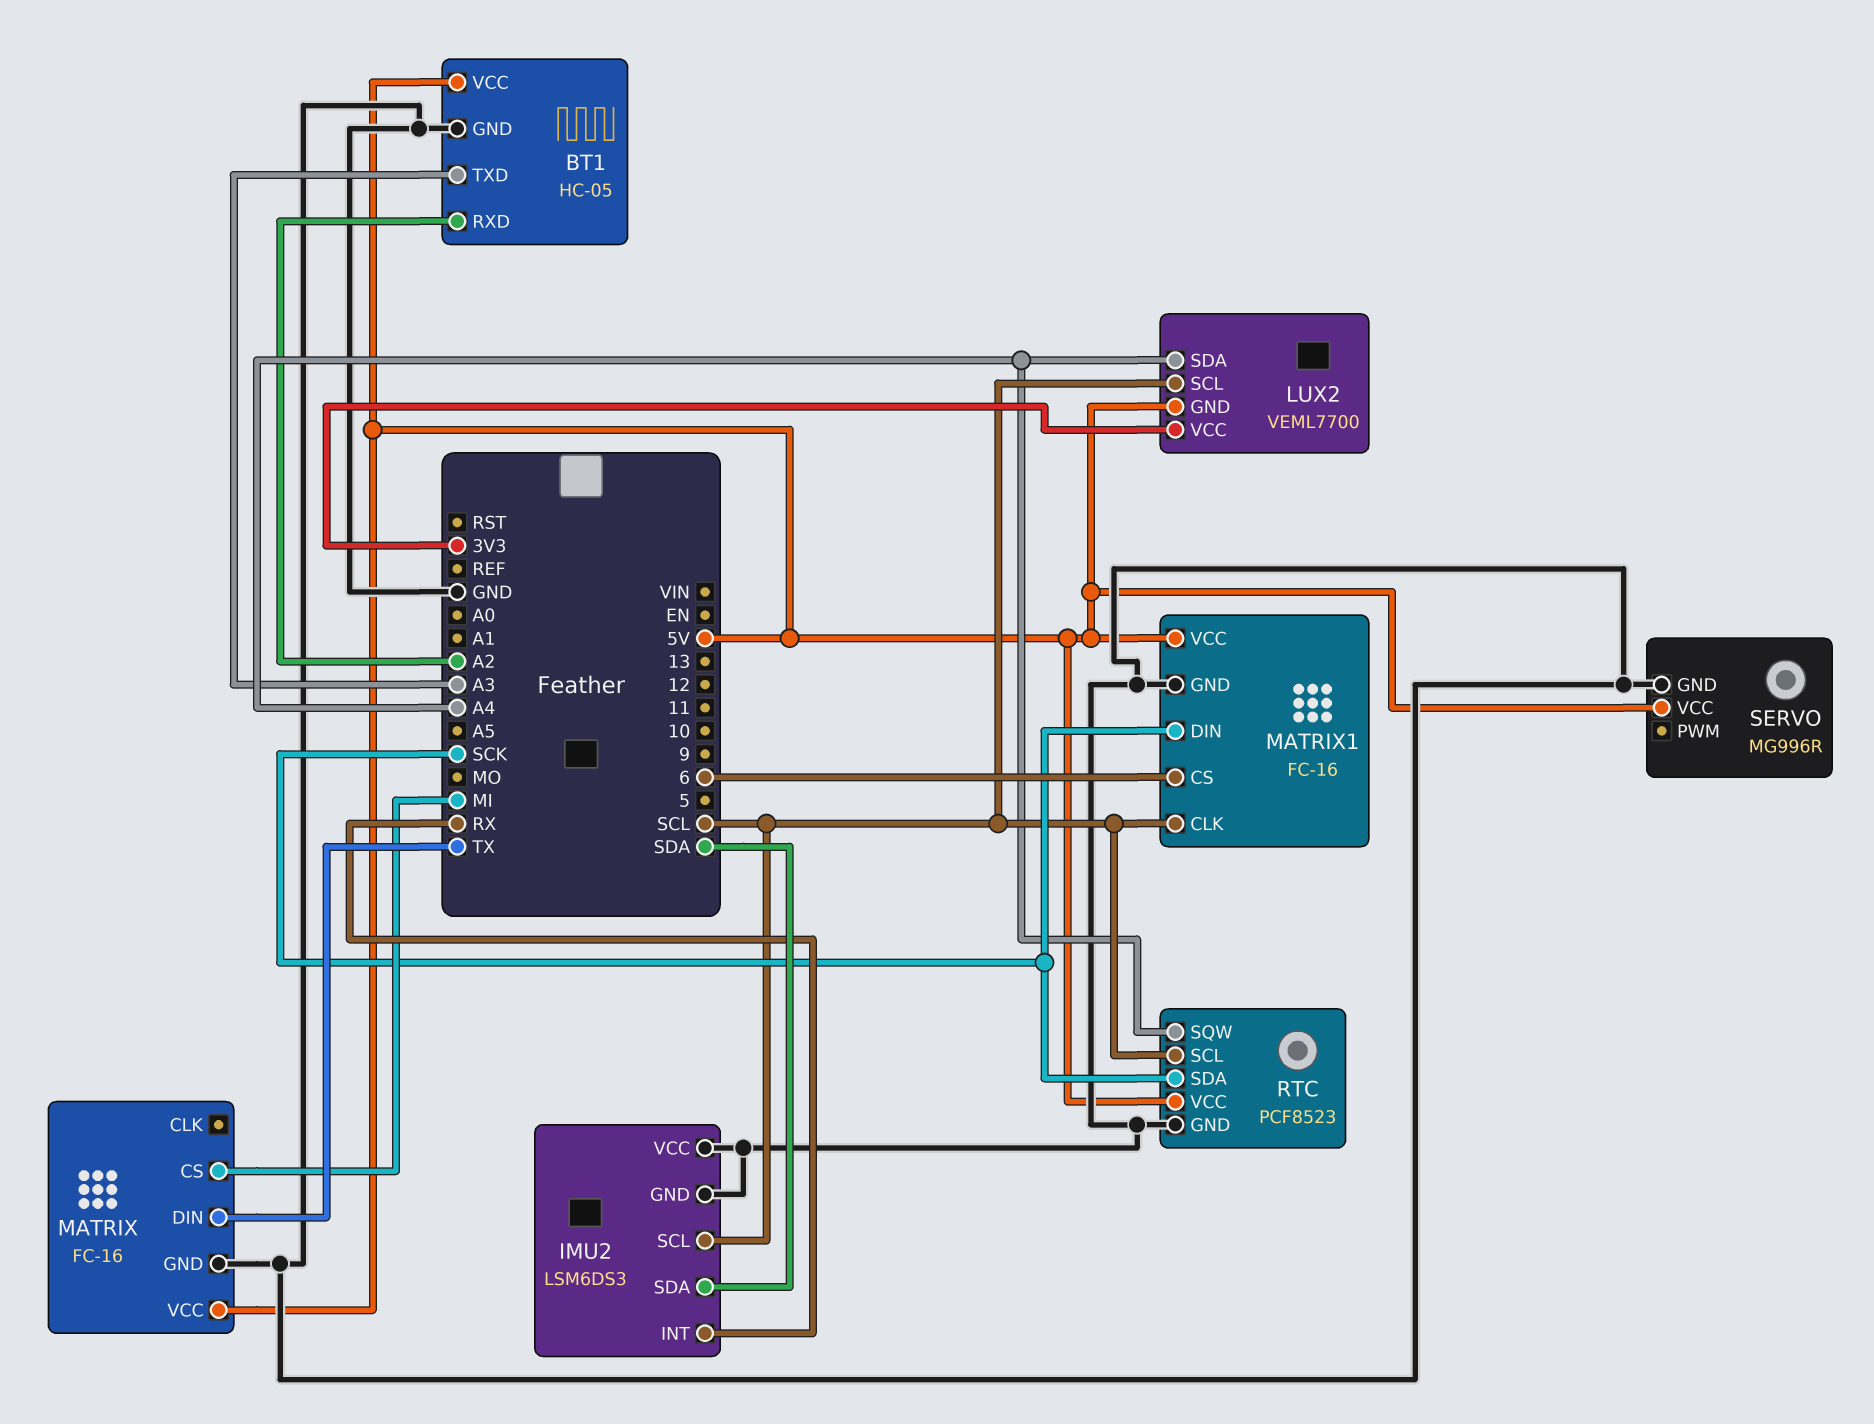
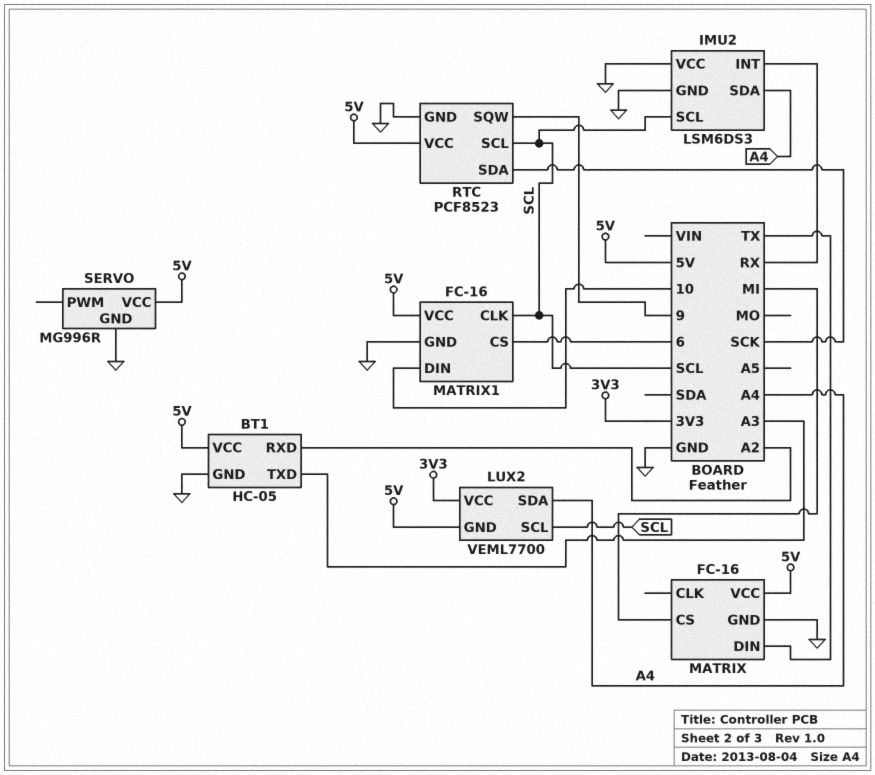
IMU2 pin SDA: SDA -> A4
MATRIX1 pin DIN: SCK -> 10
RTC pin SQW: A4 -> 9

